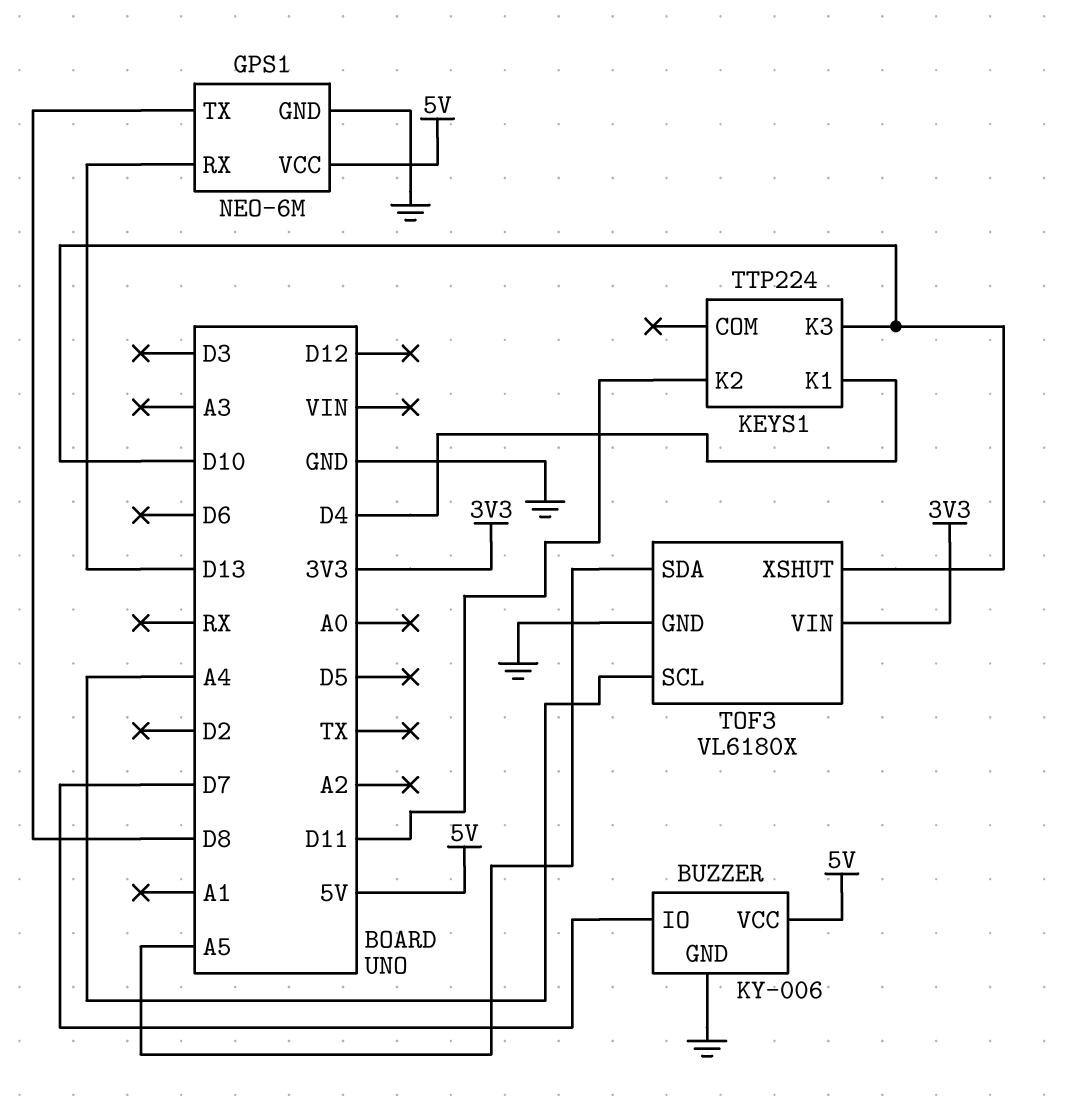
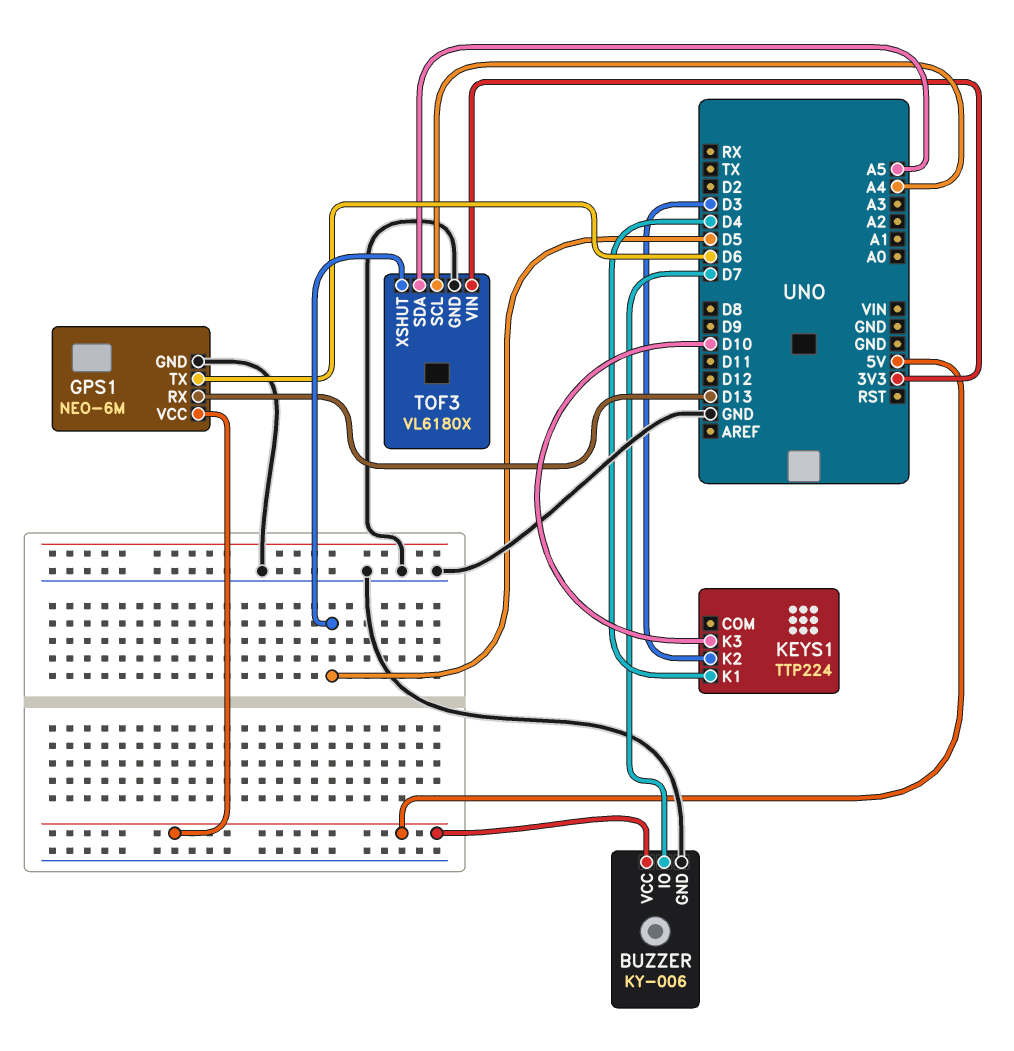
GPS1 pin TX: D8 -> D6
KEYS1 pin K2: D11 -> D3
TOF3 pin XSHUT: D10 -> D5

